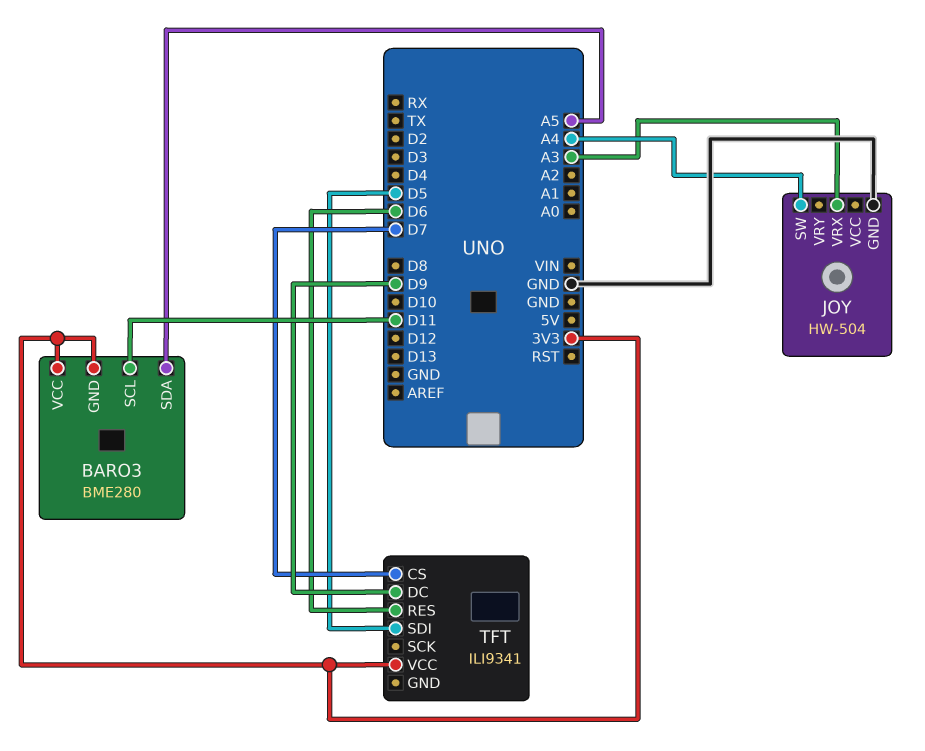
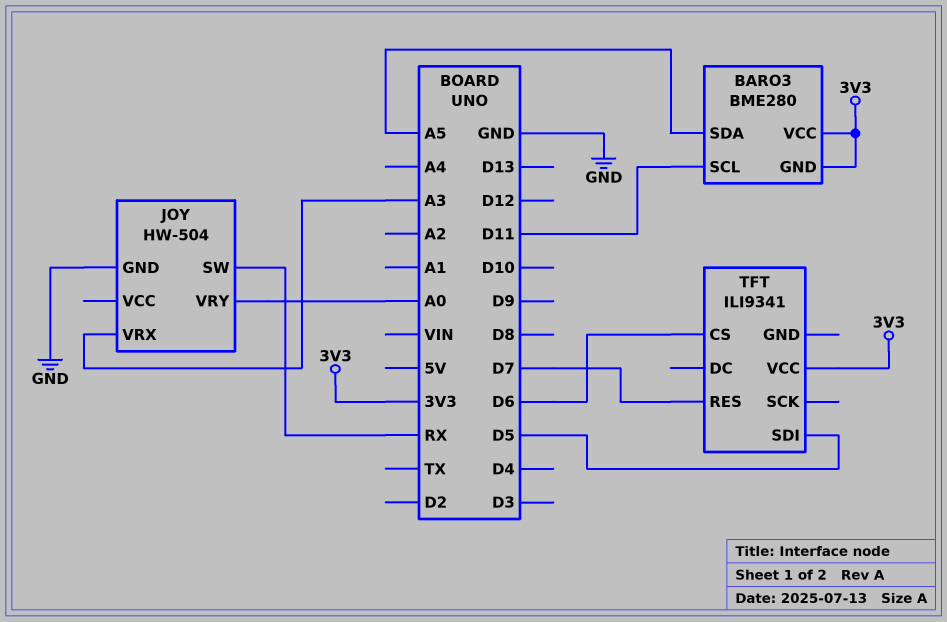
JOY pin SW: A4 -> RX
JOY pin VRY: none -> A0
TFT pin CS: D7 -> D6
TFT pin DC: D9 -> none
TFT pin RES: D6 -> D7

